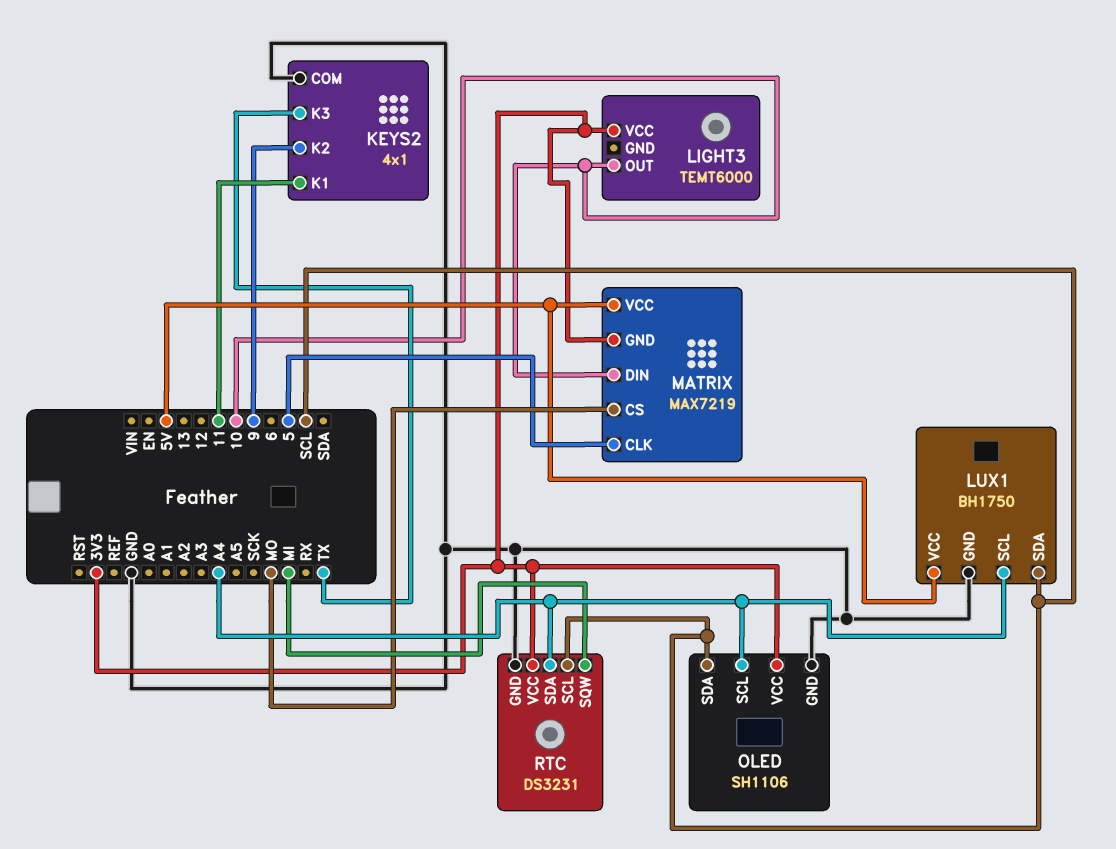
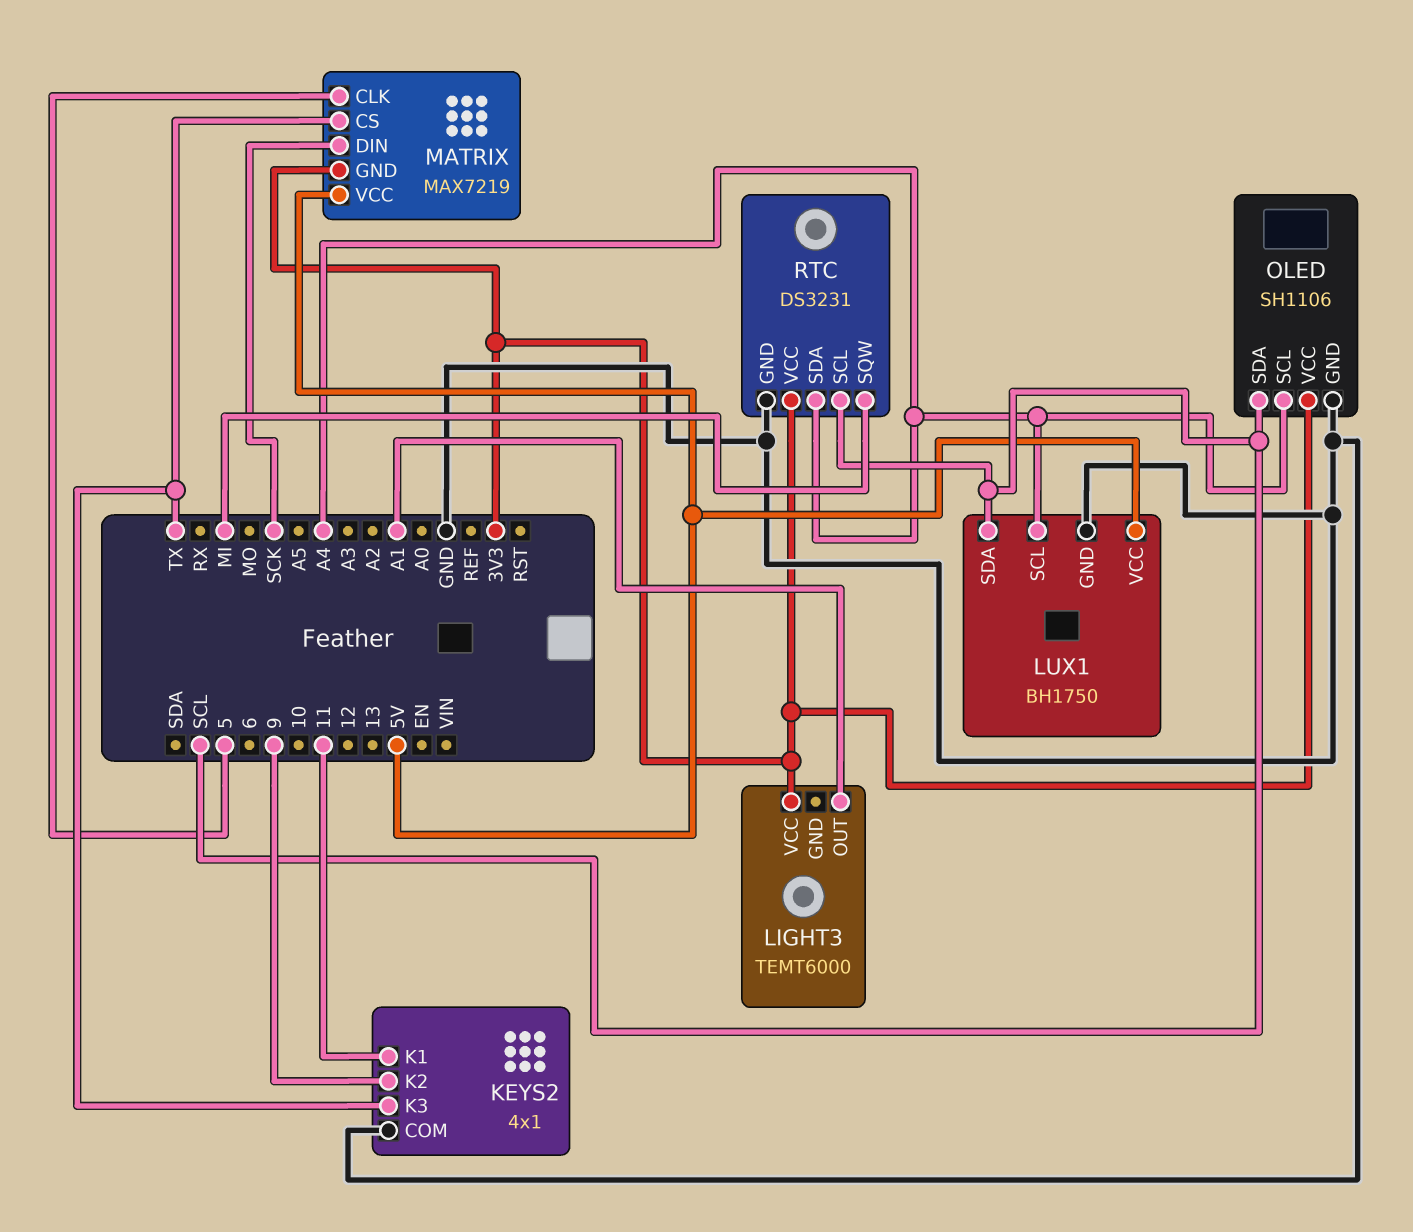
LIGHT3 pin OUT: 10 -> A1
MATRIX pin CS: MO -> TX
MATRIX pin DIN: 10 -> SCK

